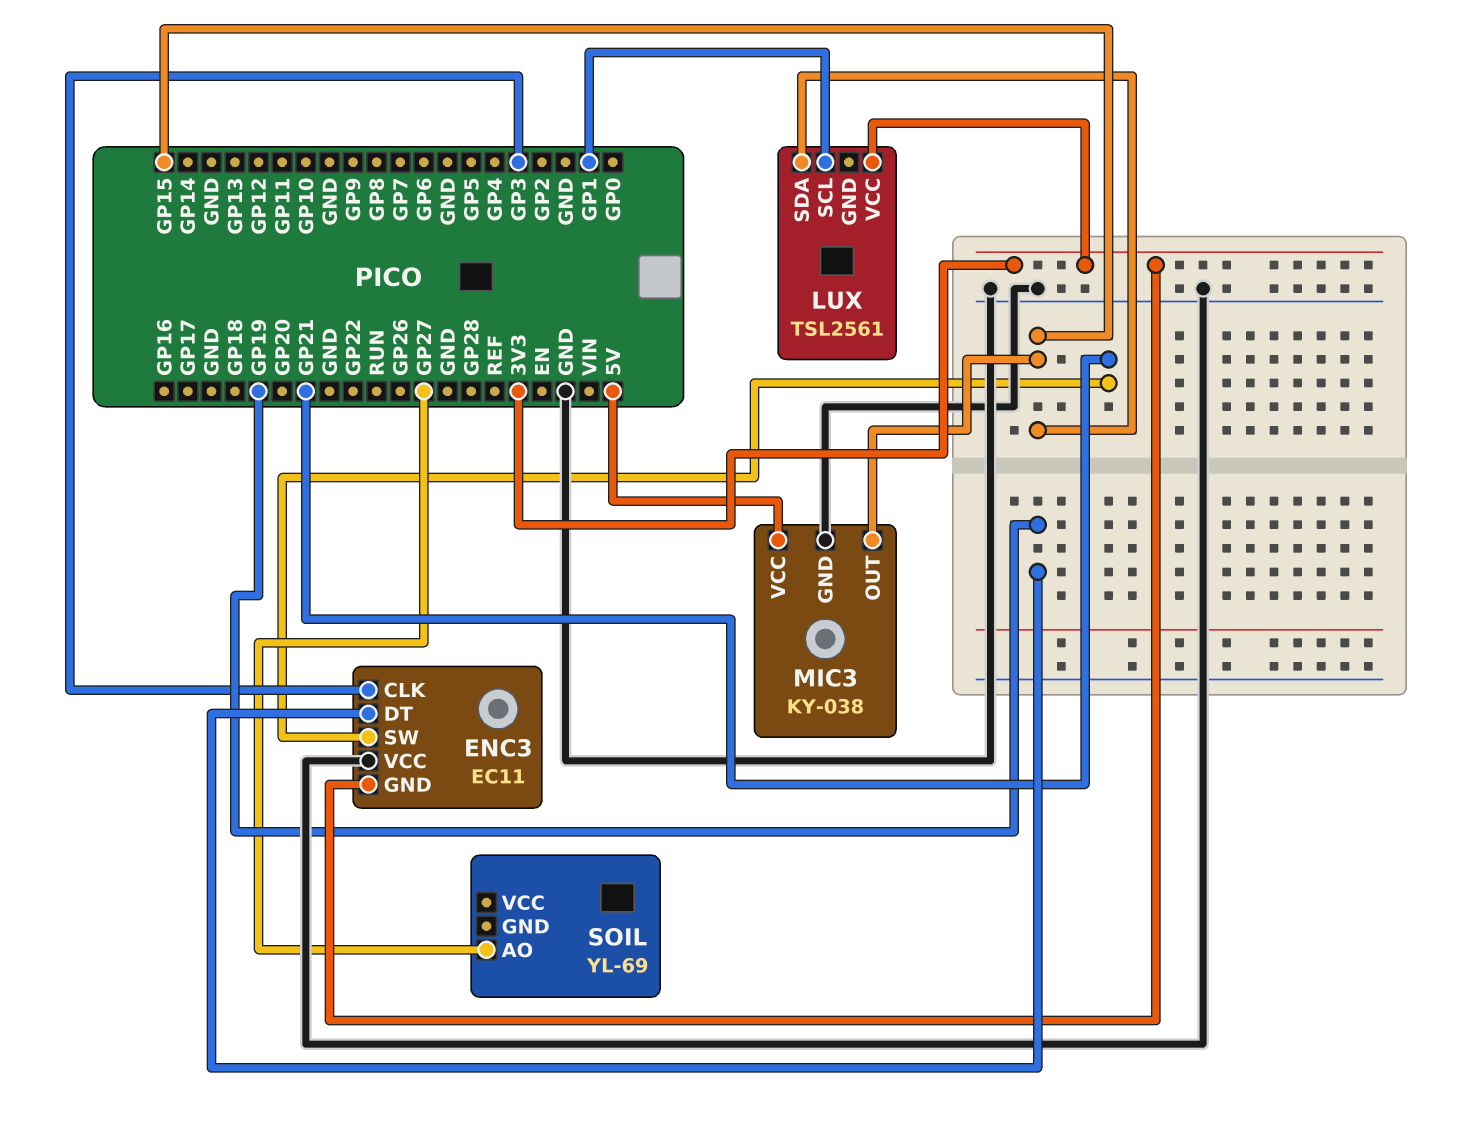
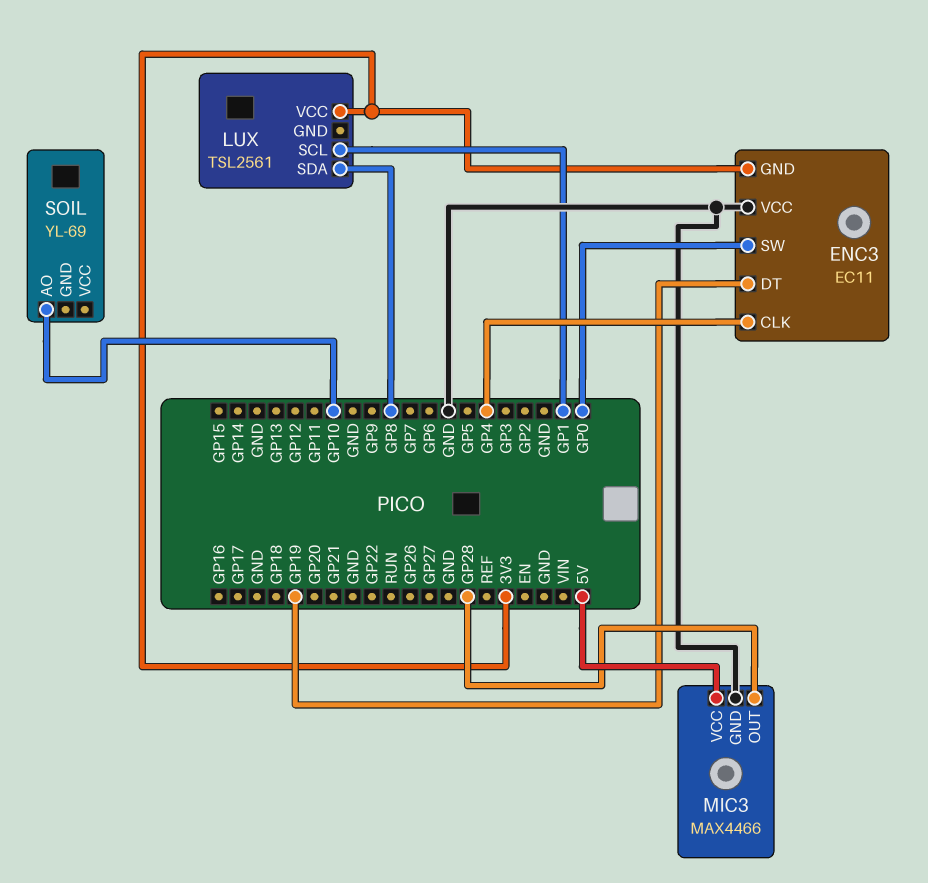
ENC3 pin CLK: GP3 -> GP4
ENC3 pin SW: GP21 -> GP0
LUX pin SDA: GP15 -> GP8
MIC3: KY-038 -> MAX4466
MIC3 pin OUT: GP15 -> GP28
SOIL pin AO: GP27 -> GP10

